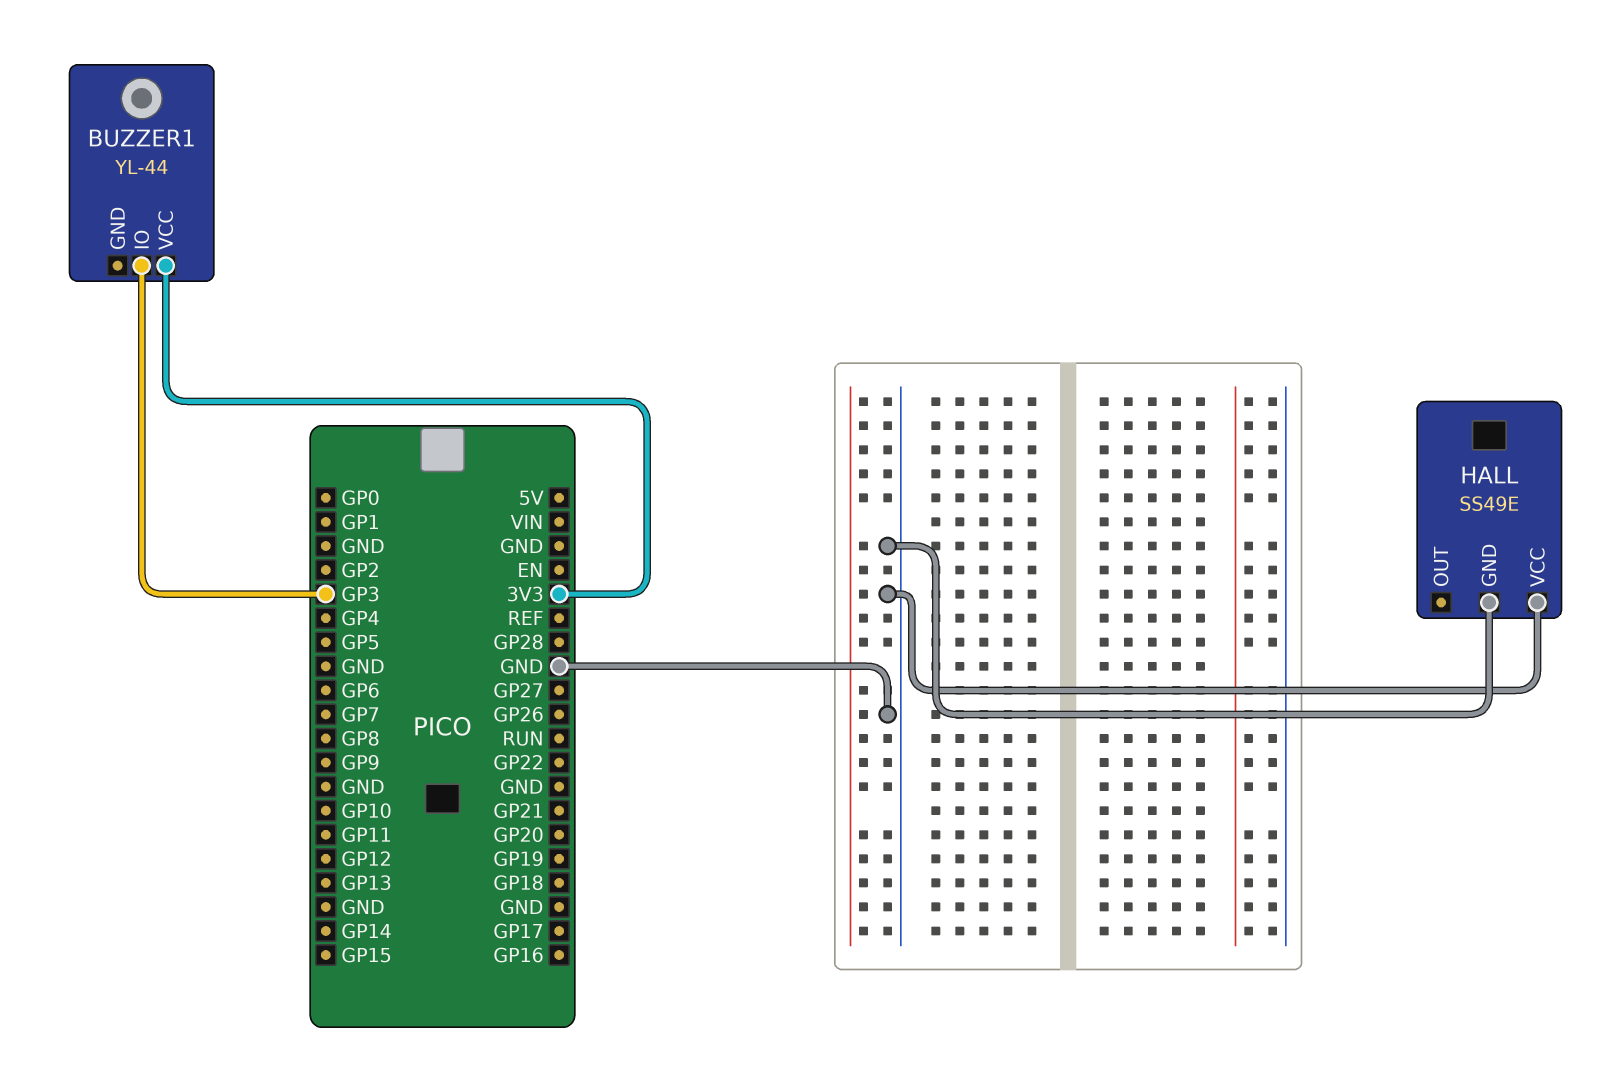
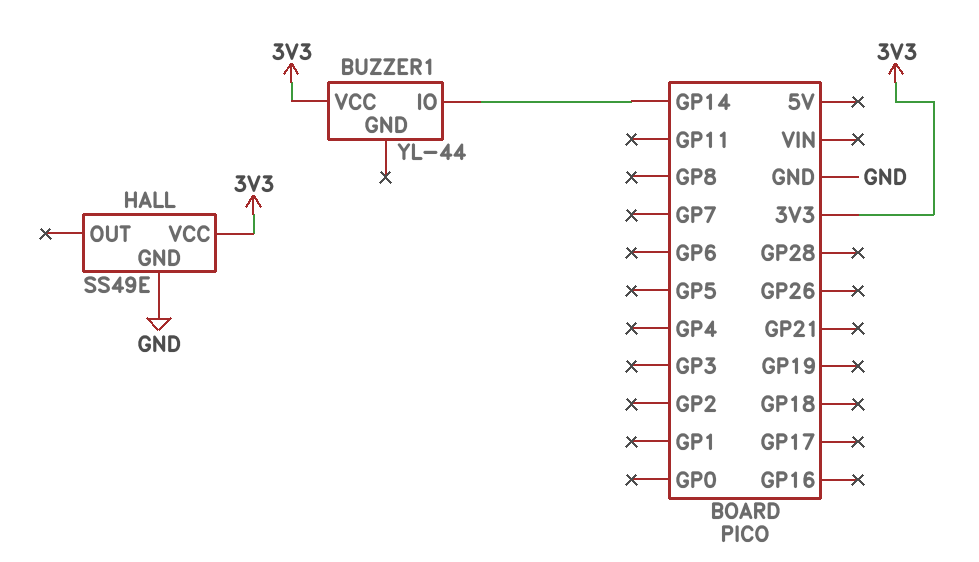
BUZZER1 pin IO: GP3 -> GP14
HALL pin VCC: GND -> 3V3

